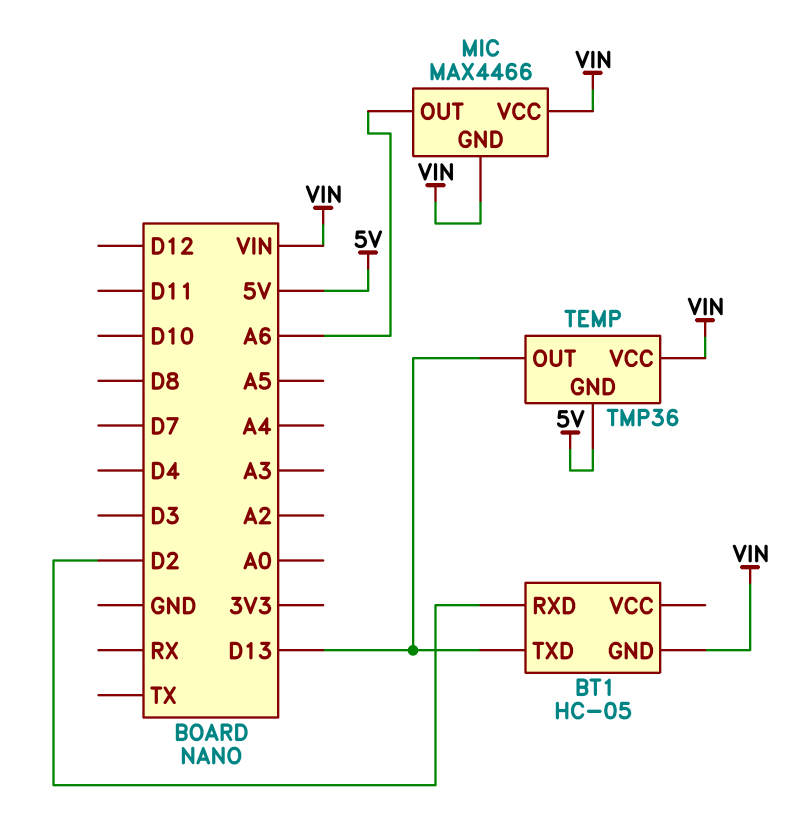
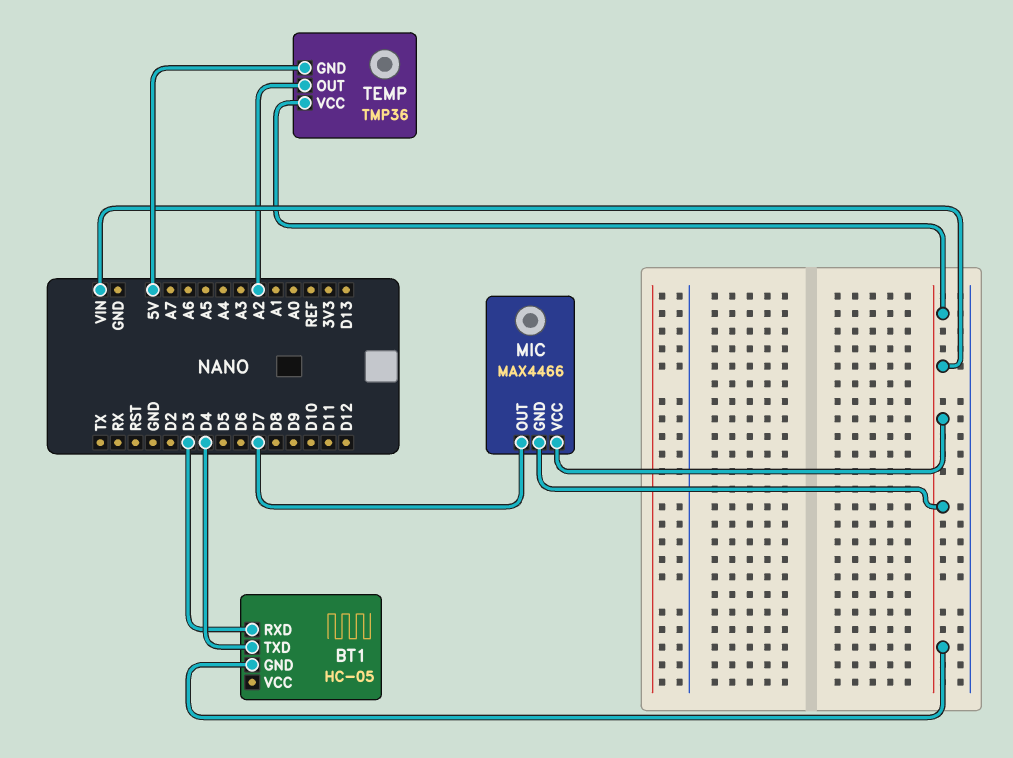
BT1 pin RXD: D2 -> D3
BT1 pin TXD: D13 -> D4
MIC pin OUT: A6 -> D7
TEMP pin OUT: D13 -> A2

